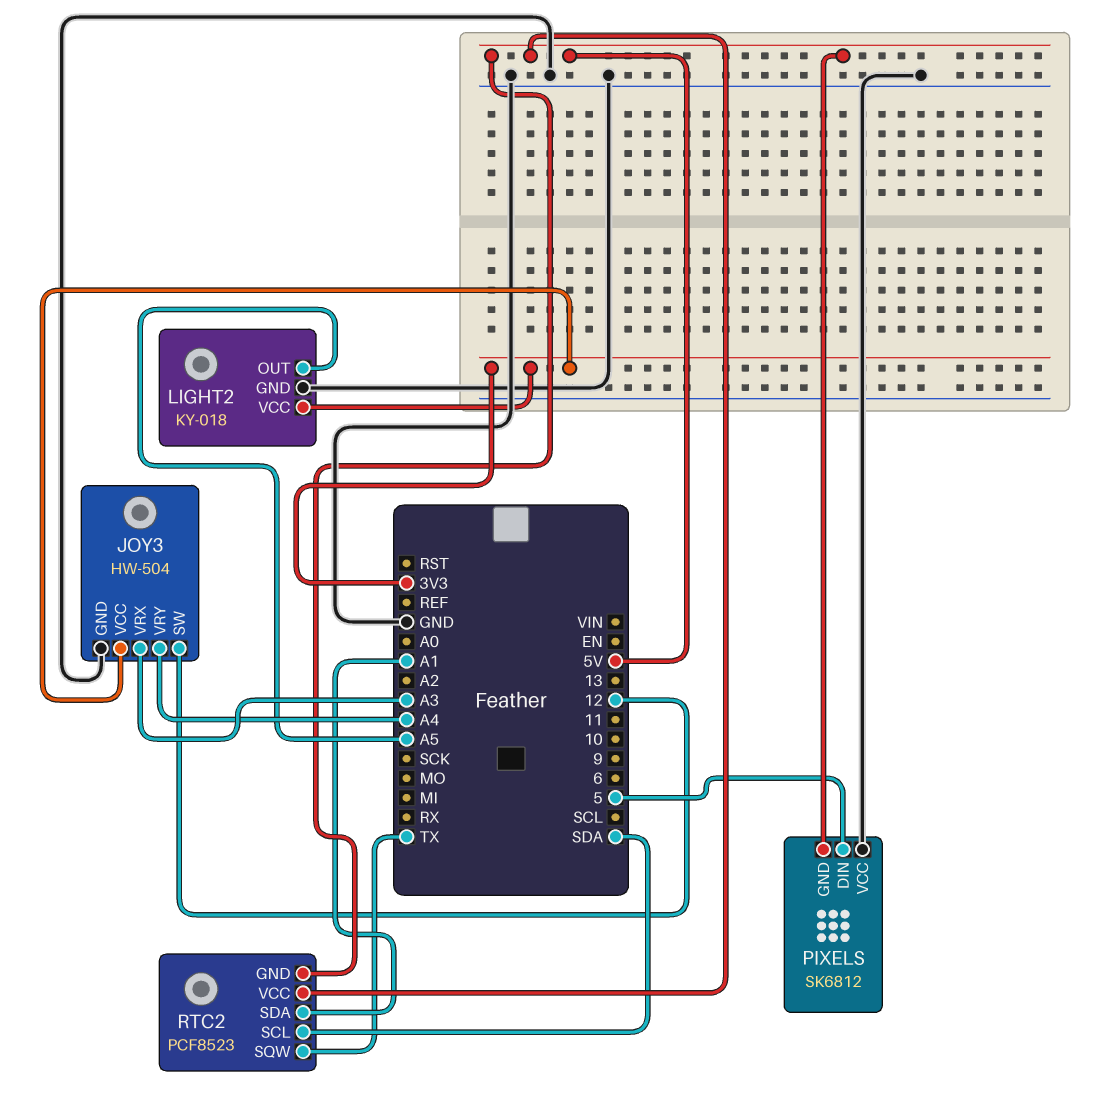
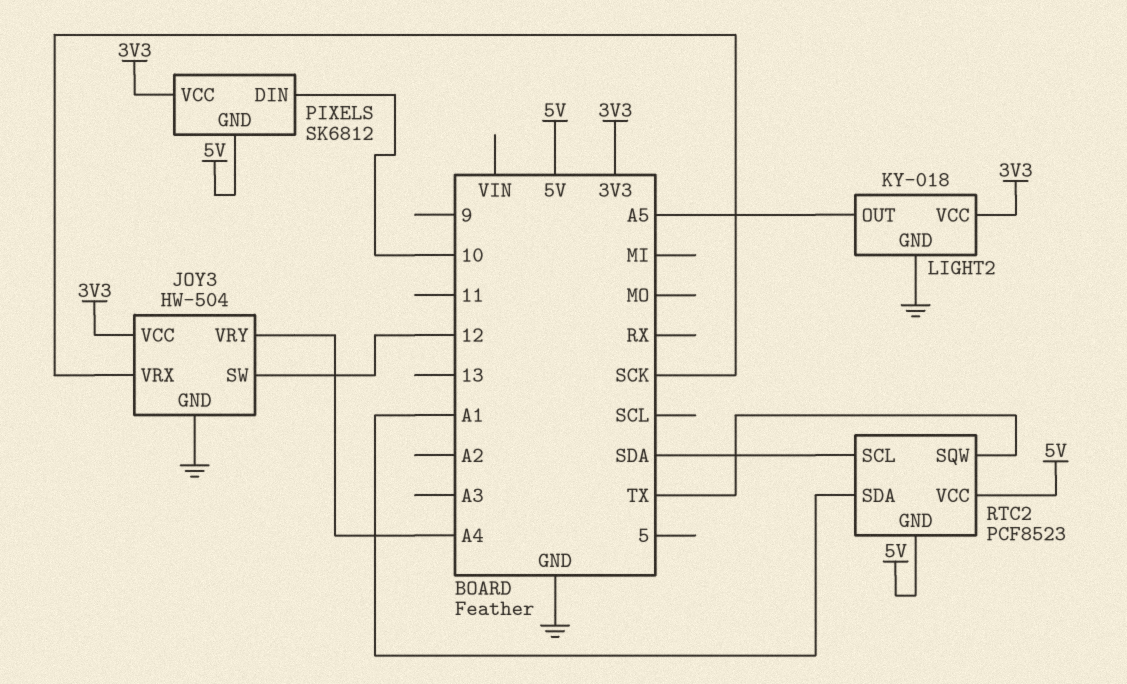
JOY3 pin VRX: A3 -> SCK
PIXELS pin DIN: 5 -> 10
PIXELS pin VCC: GND -> 3V3

